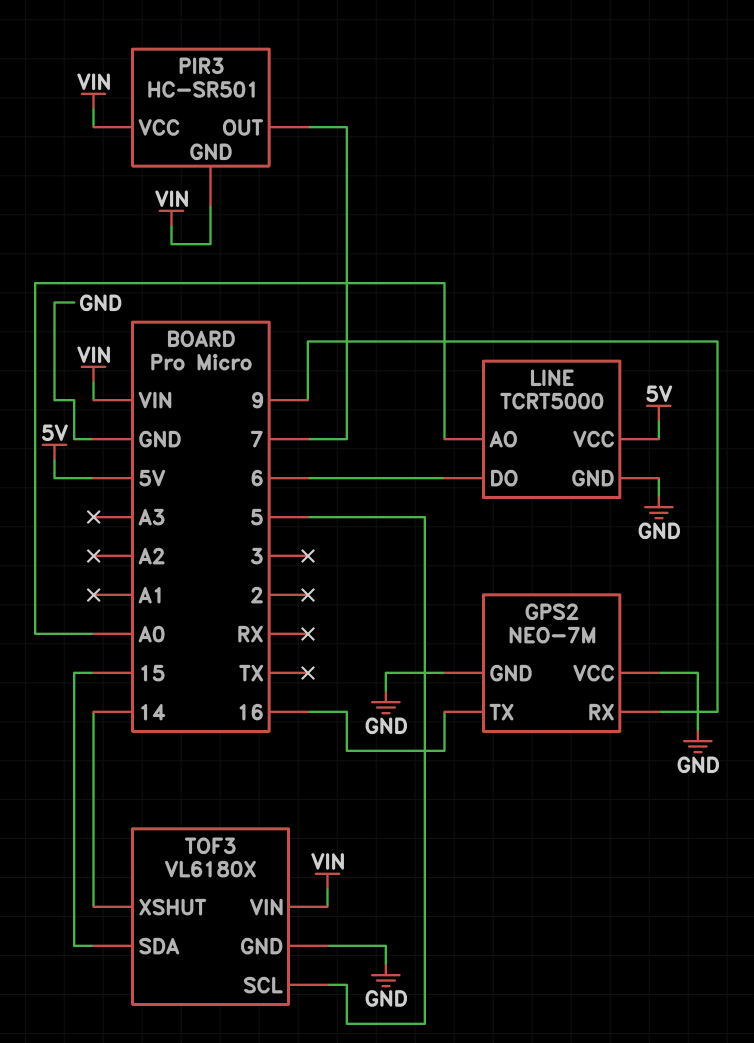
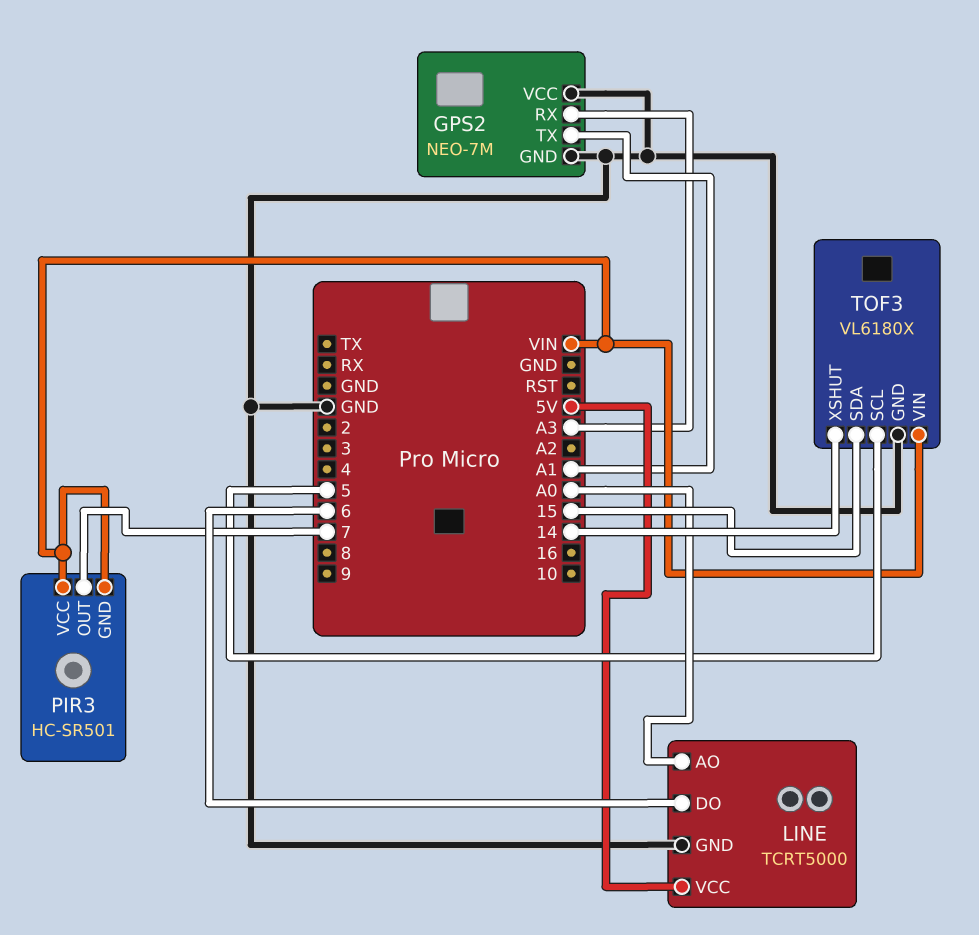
GPS2 pin RX: 9 -> A3
GPS2 pin TX: 16 -> A1

